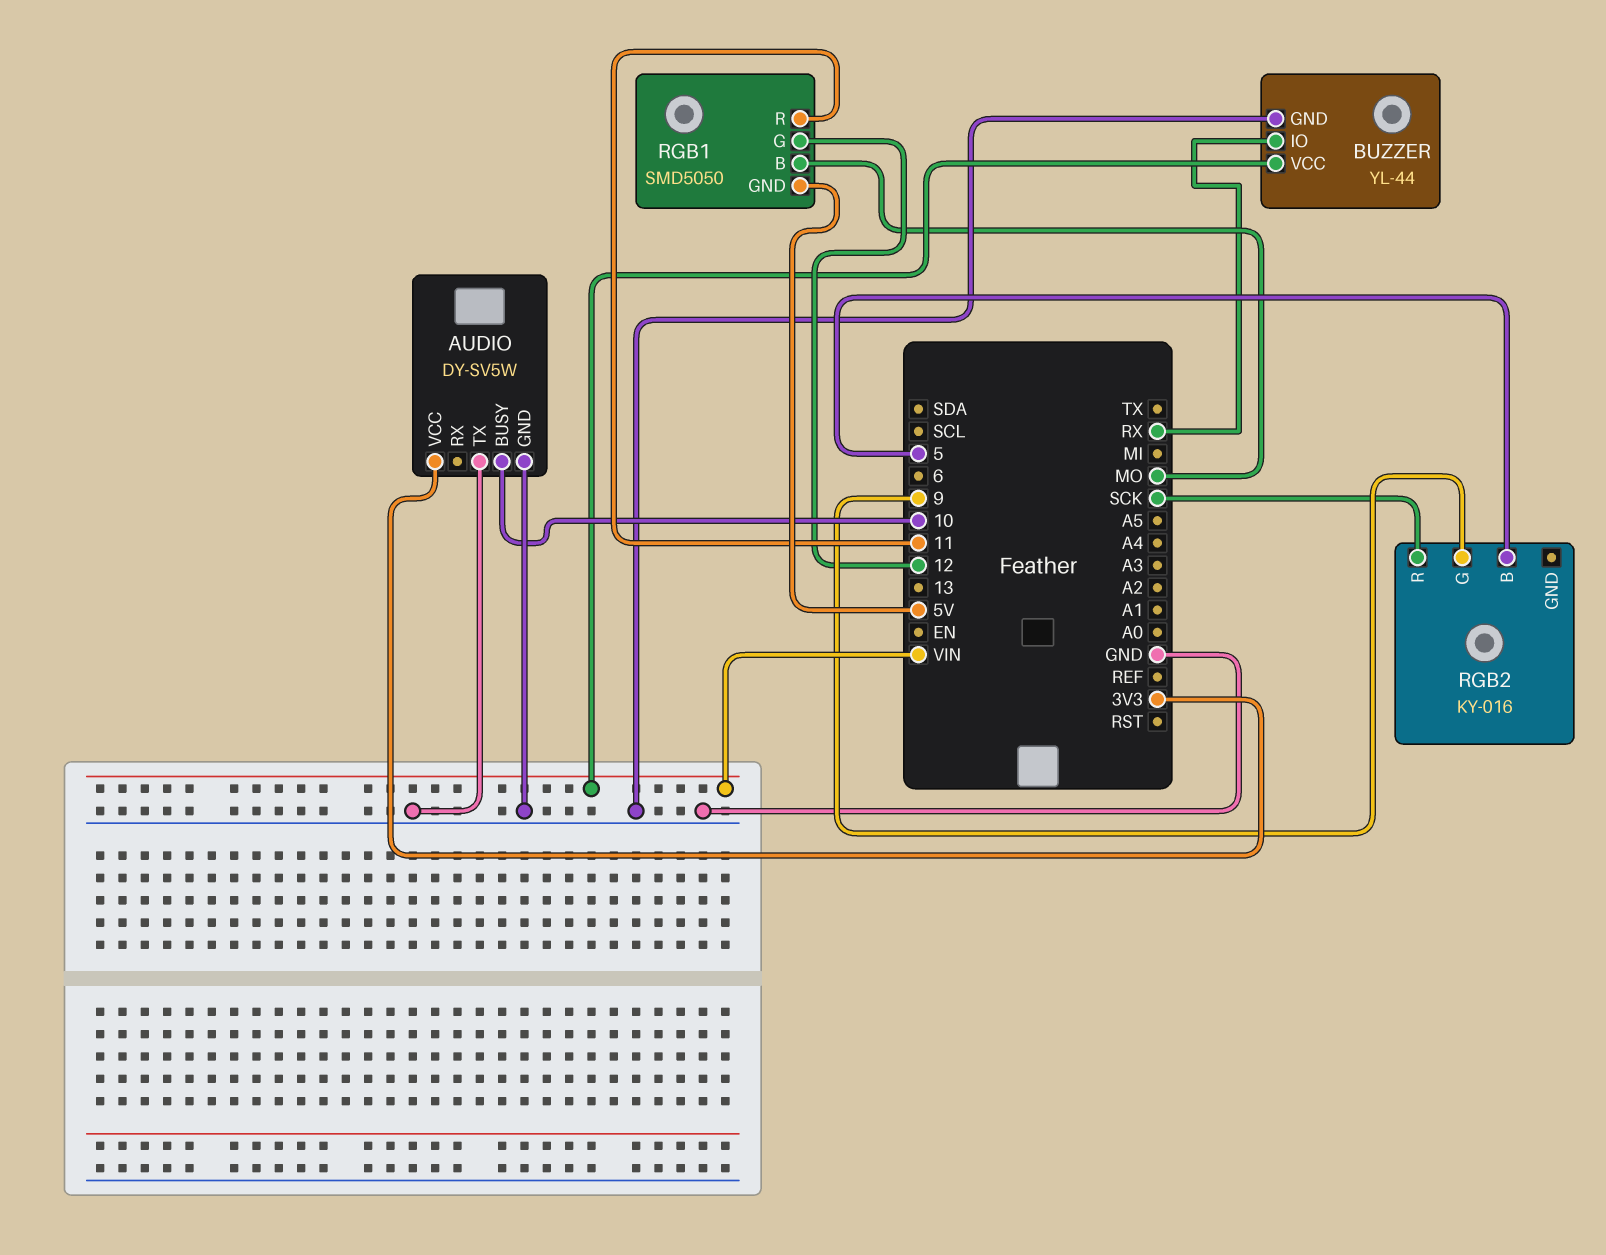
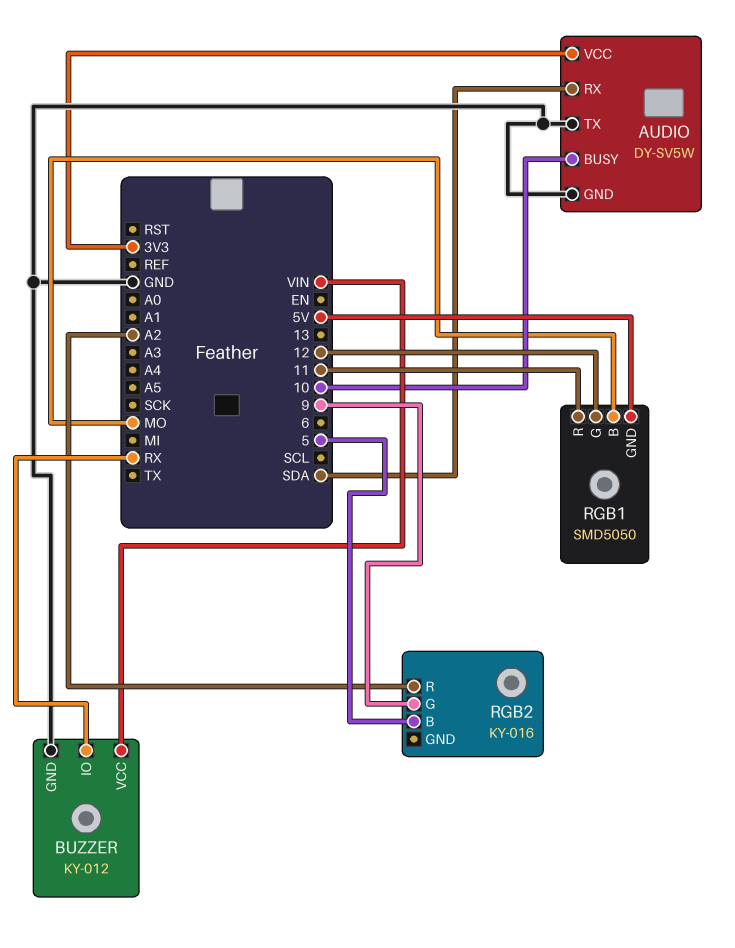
AUDIO pin RX: none -> SDA
BUZZER: YL-44 -> KY-012
RGB2 pin R: SCK -> A2

